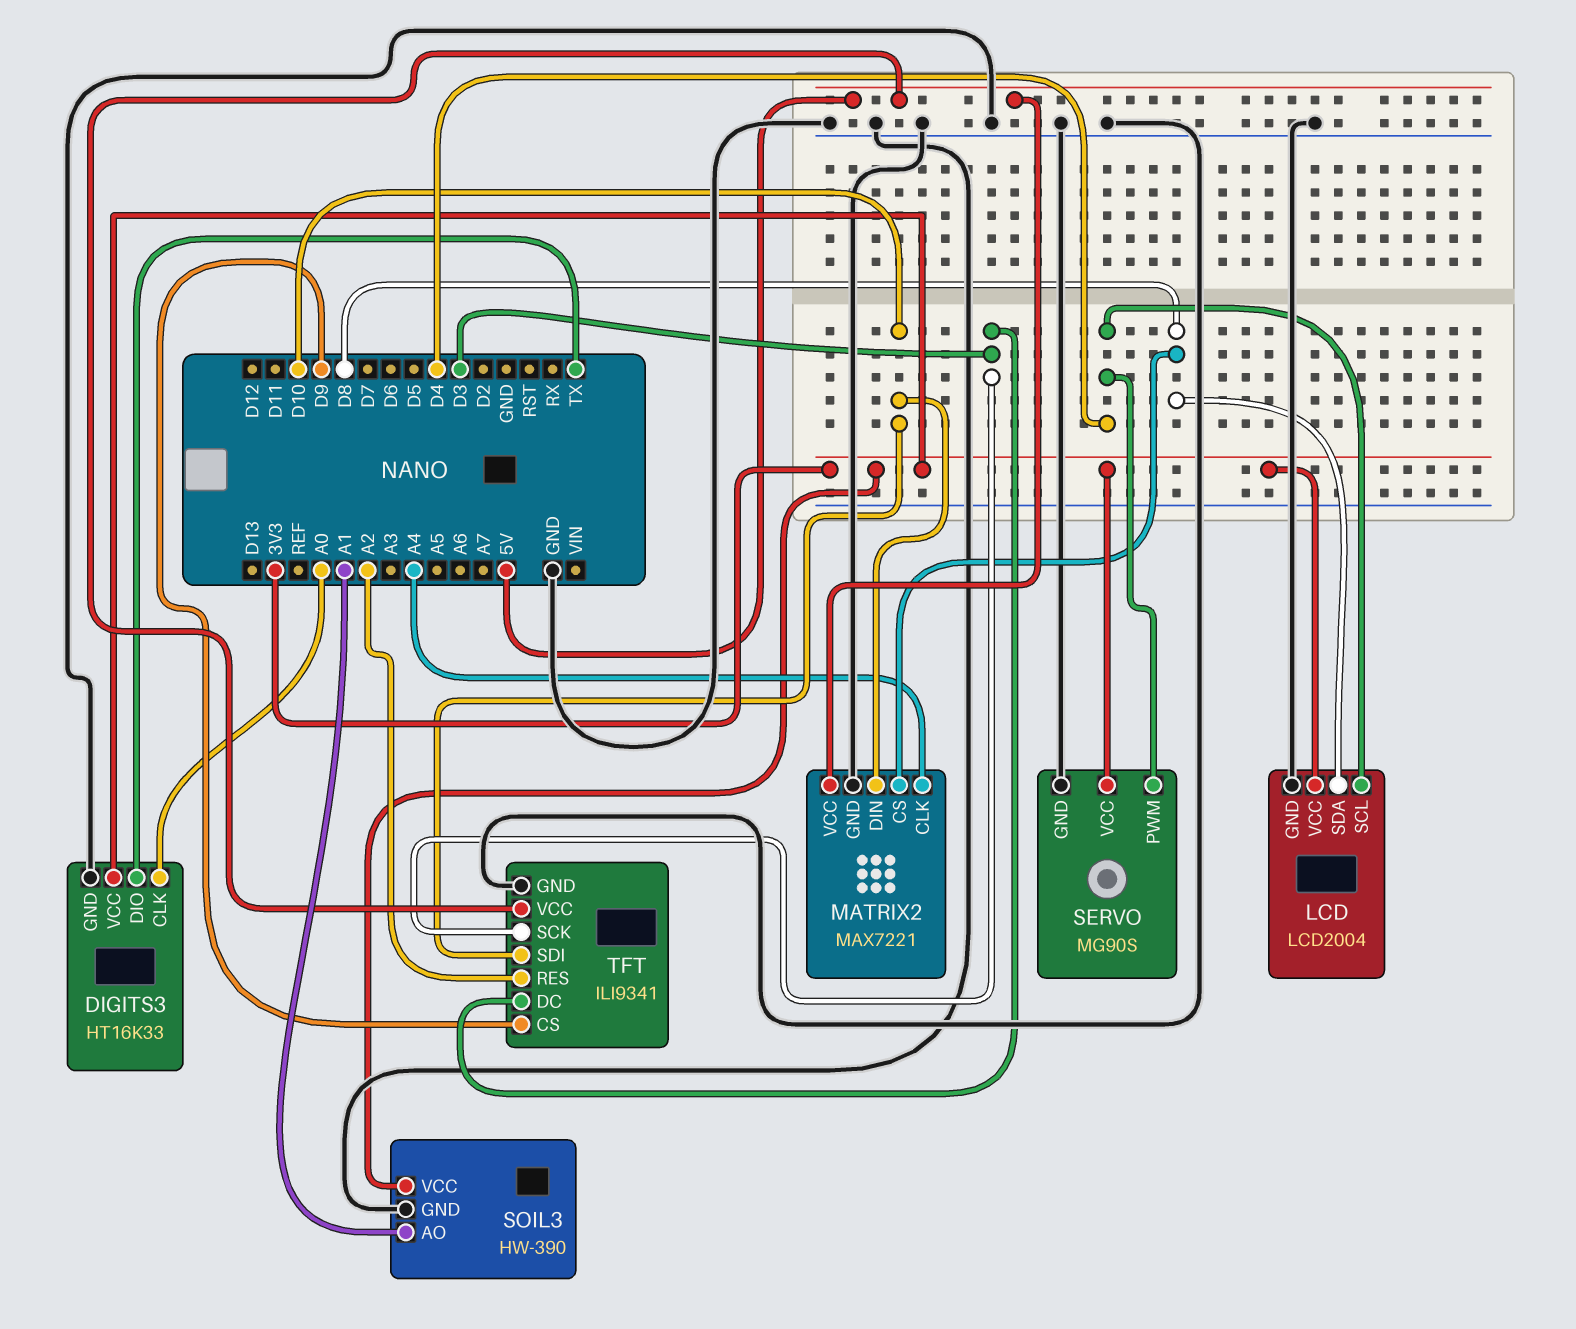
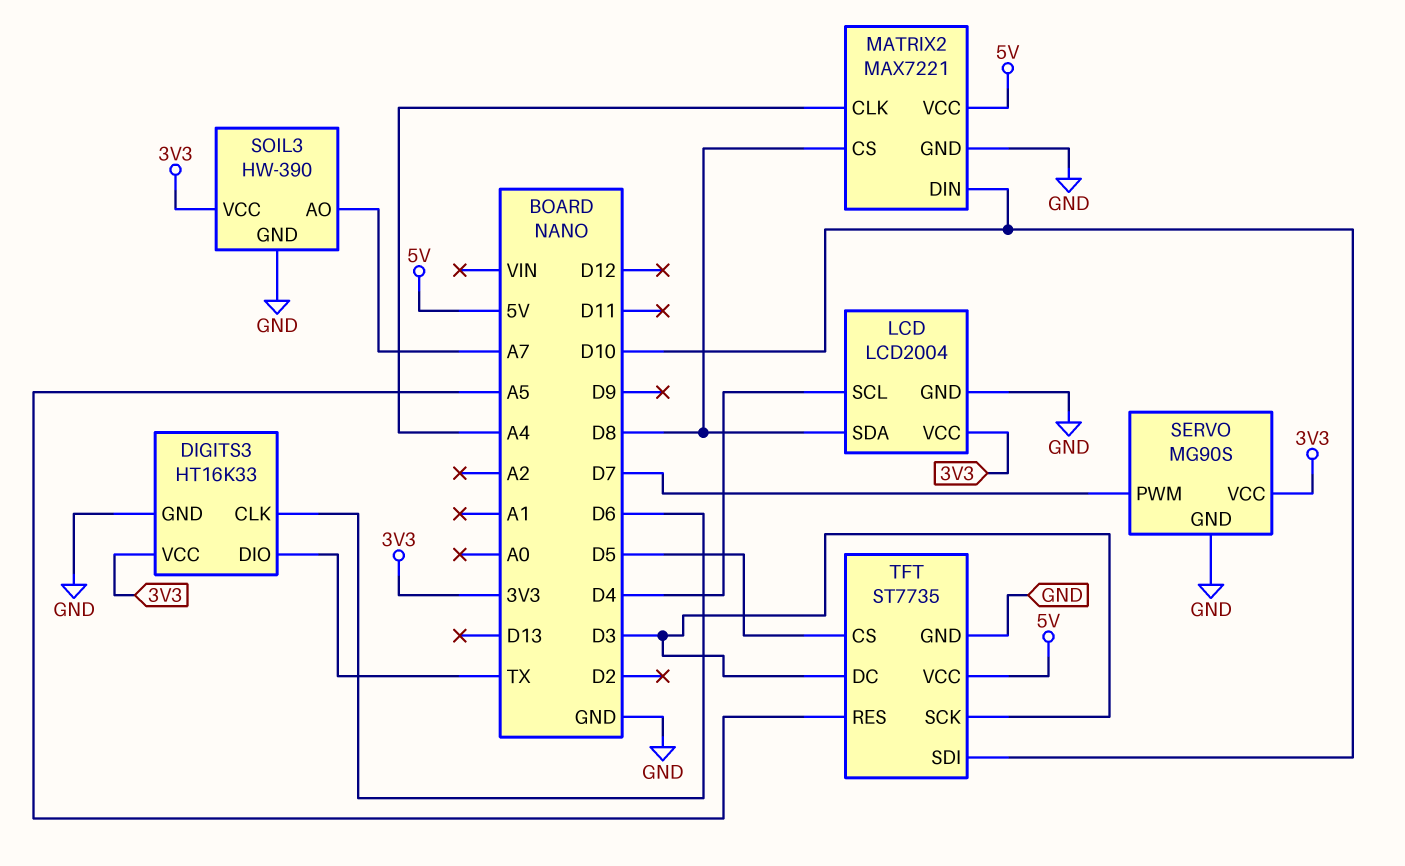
DIGITS3 pin CLK: A0 -> D6
SERVO pin PWM: D4 -> D7
SOIL3 pin AO: A1 -> A7
TFT: ILI9341 -> ST7735
TFT pin CS: D9 -> D5
TFT pin RES: A2 -> A5

